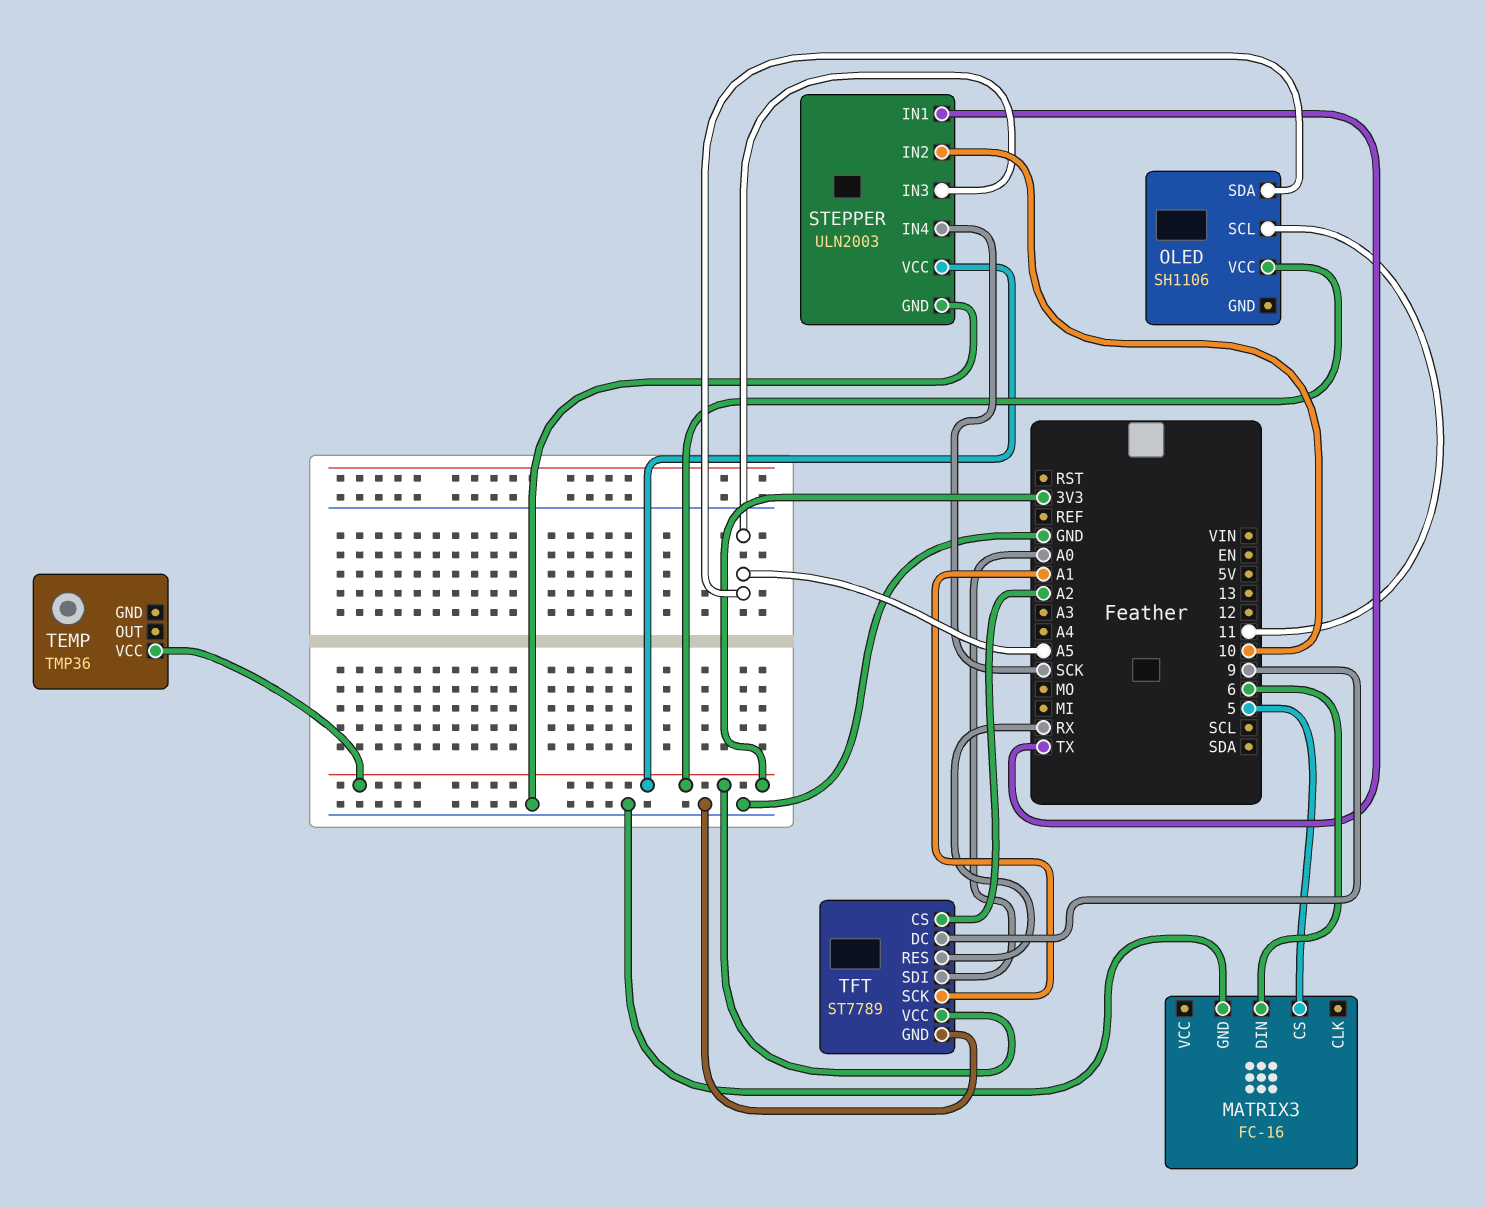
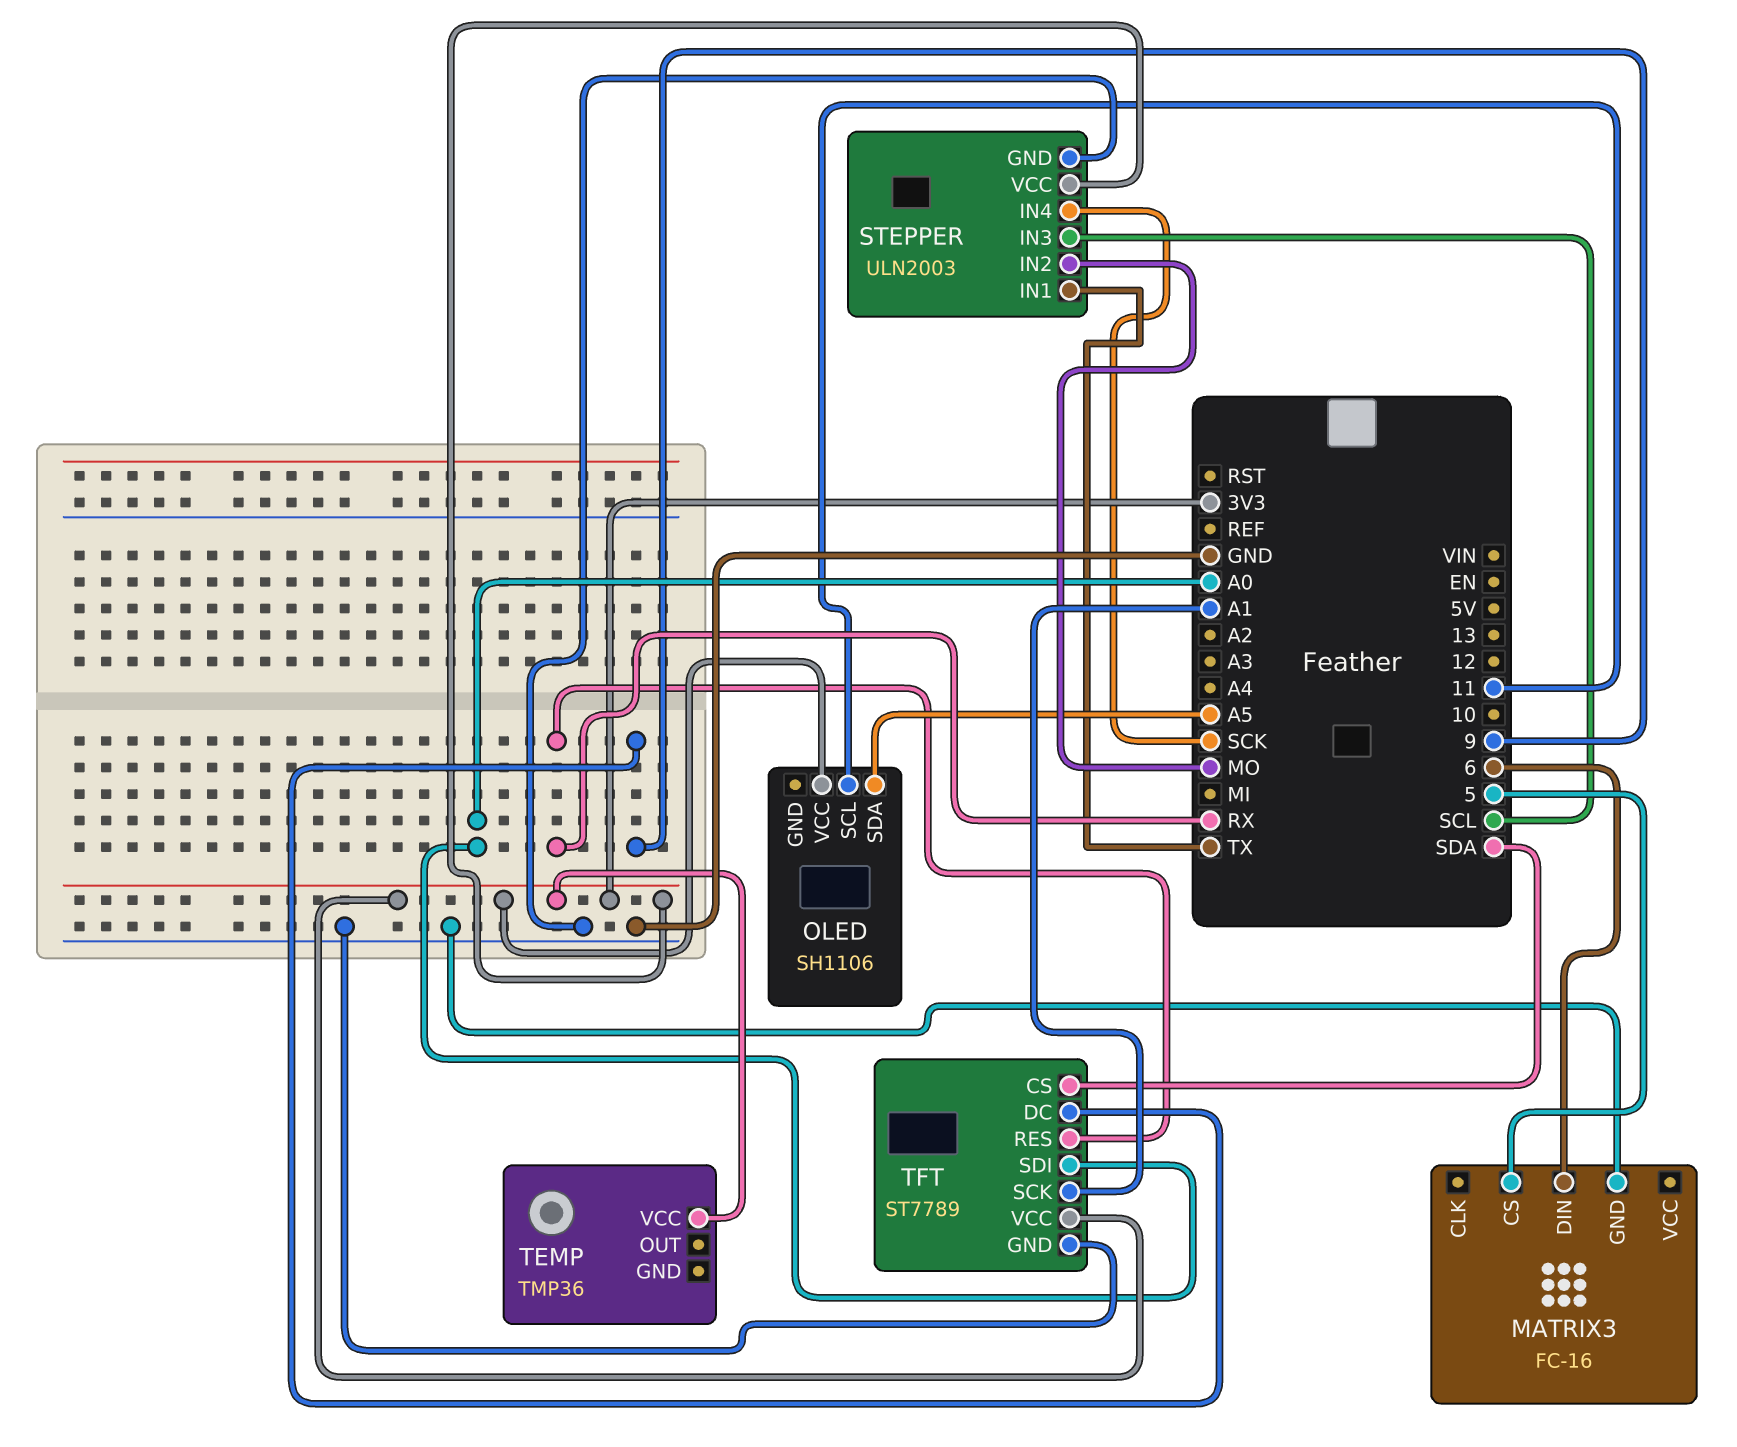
STEPPER pin IN2: 10 -> MO
STEPPER pin IN3: A5 -> SCL
TFT pin CS: A2 -> SDA

